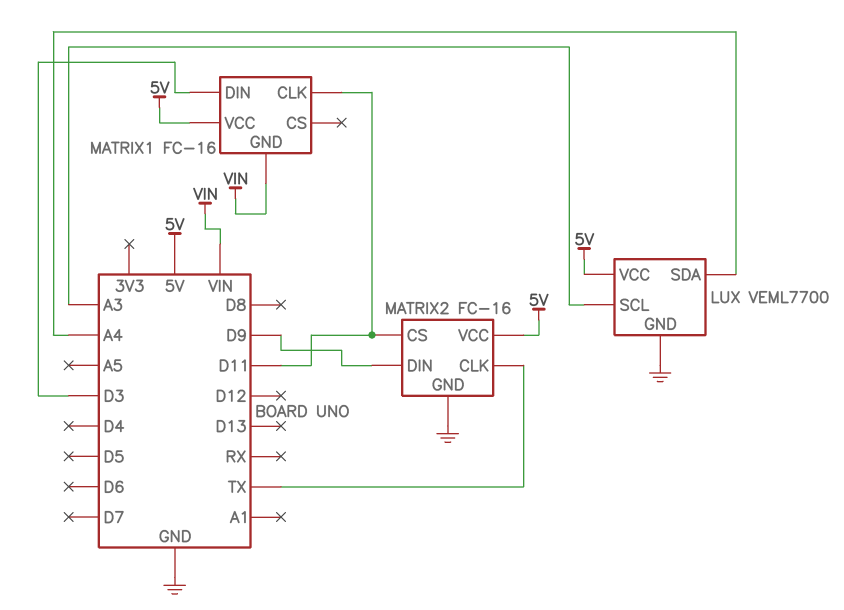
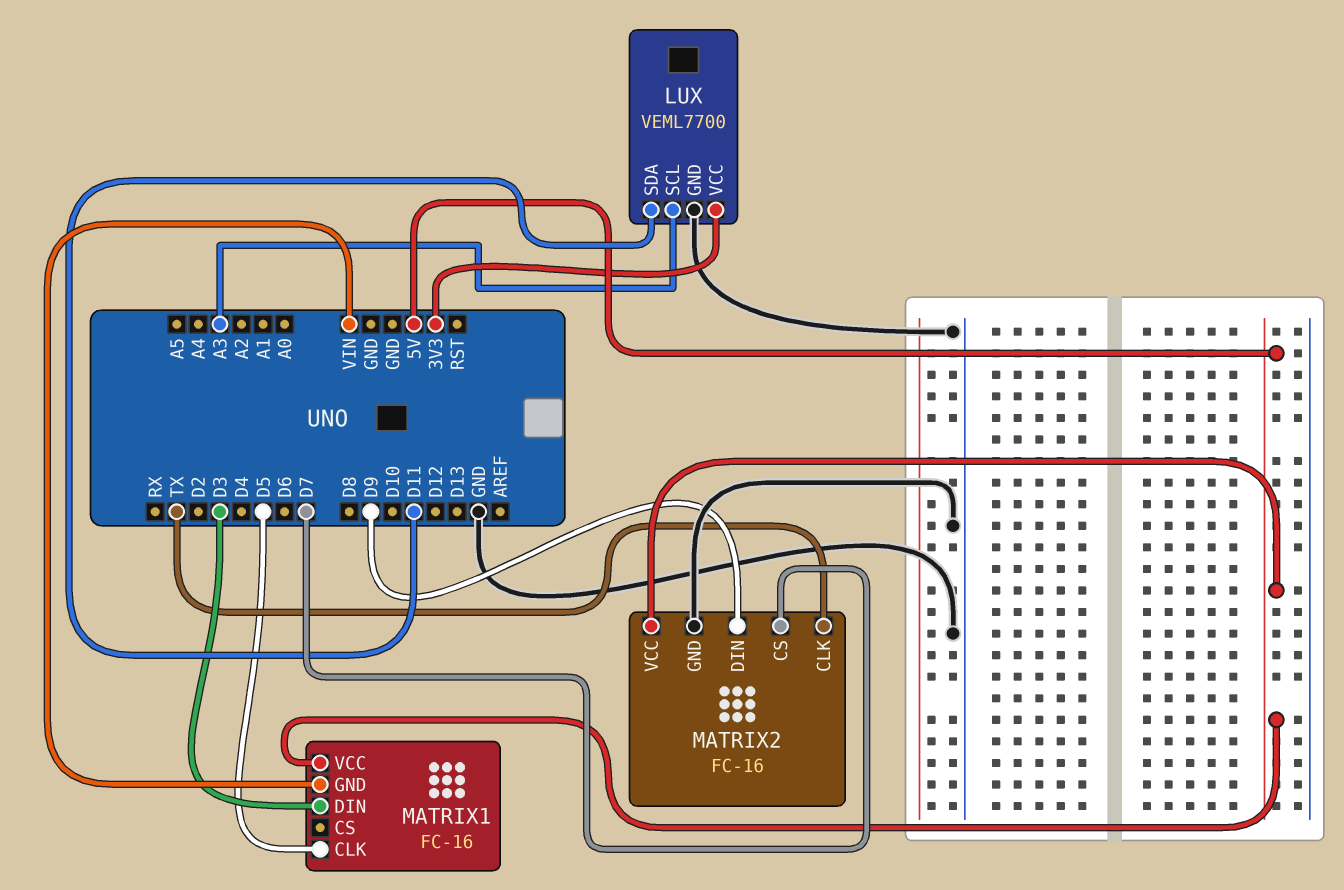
LUX pin SDA: A4 -> D11
LUX pin VCC: 5V -> 3V3
MATRIX1 pin CLK: D11 -> D5
MATRIX2 pin CS: D11 -> D7

